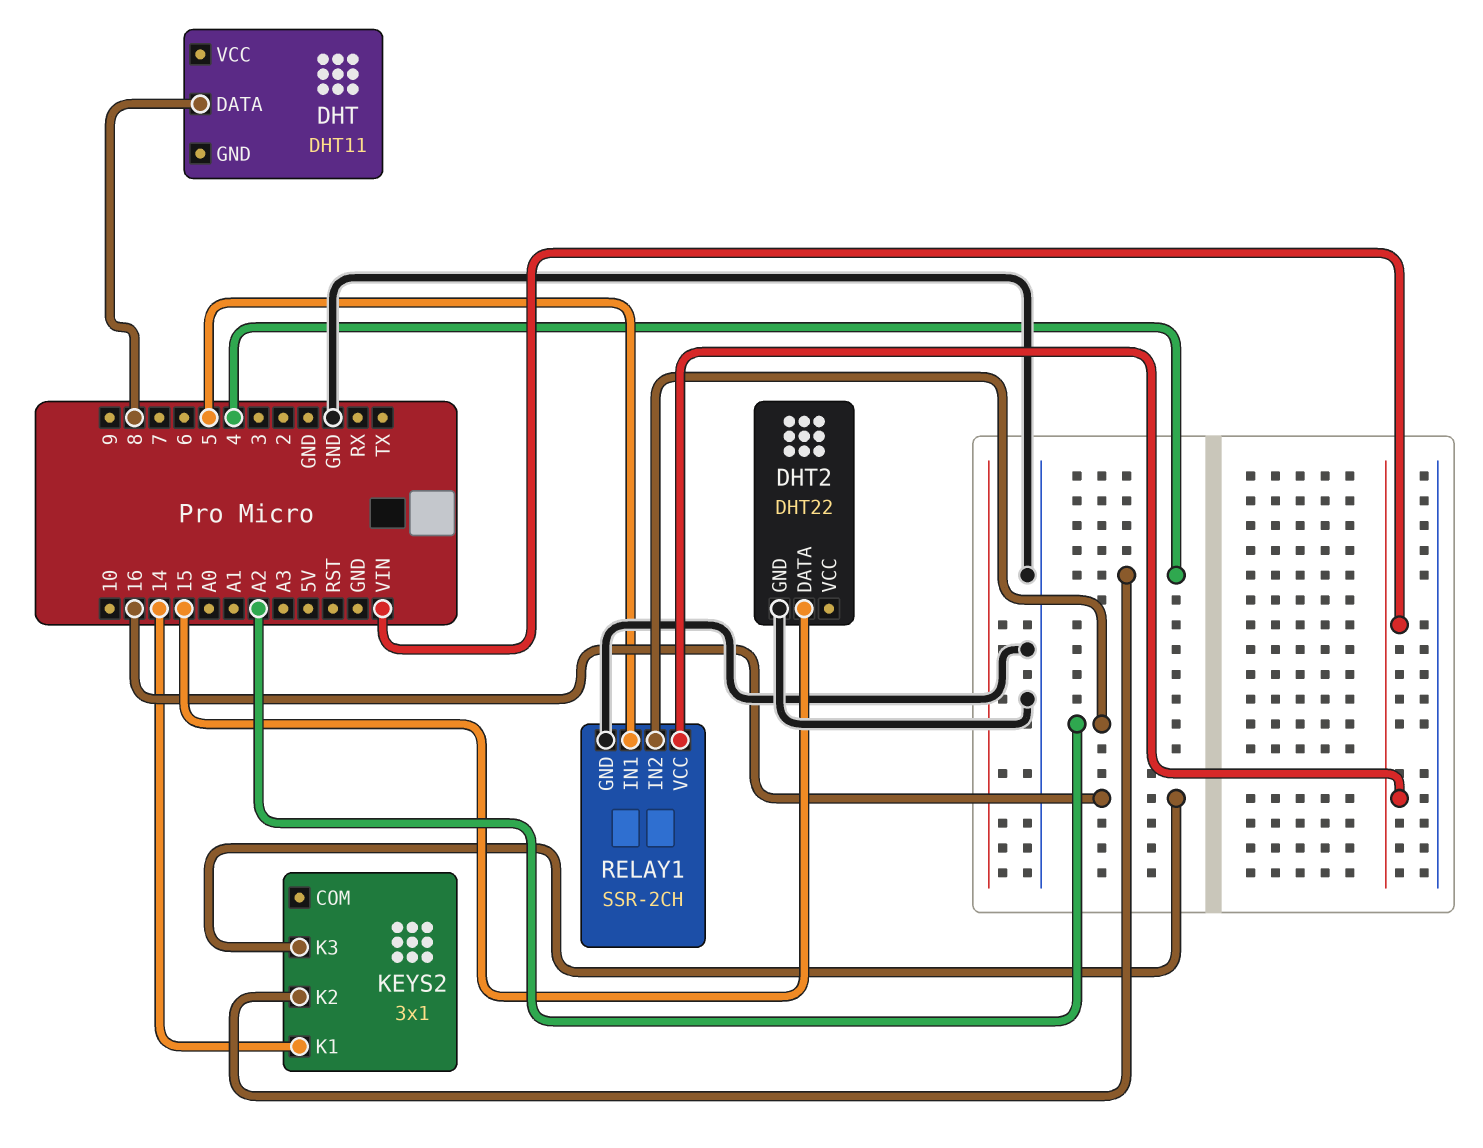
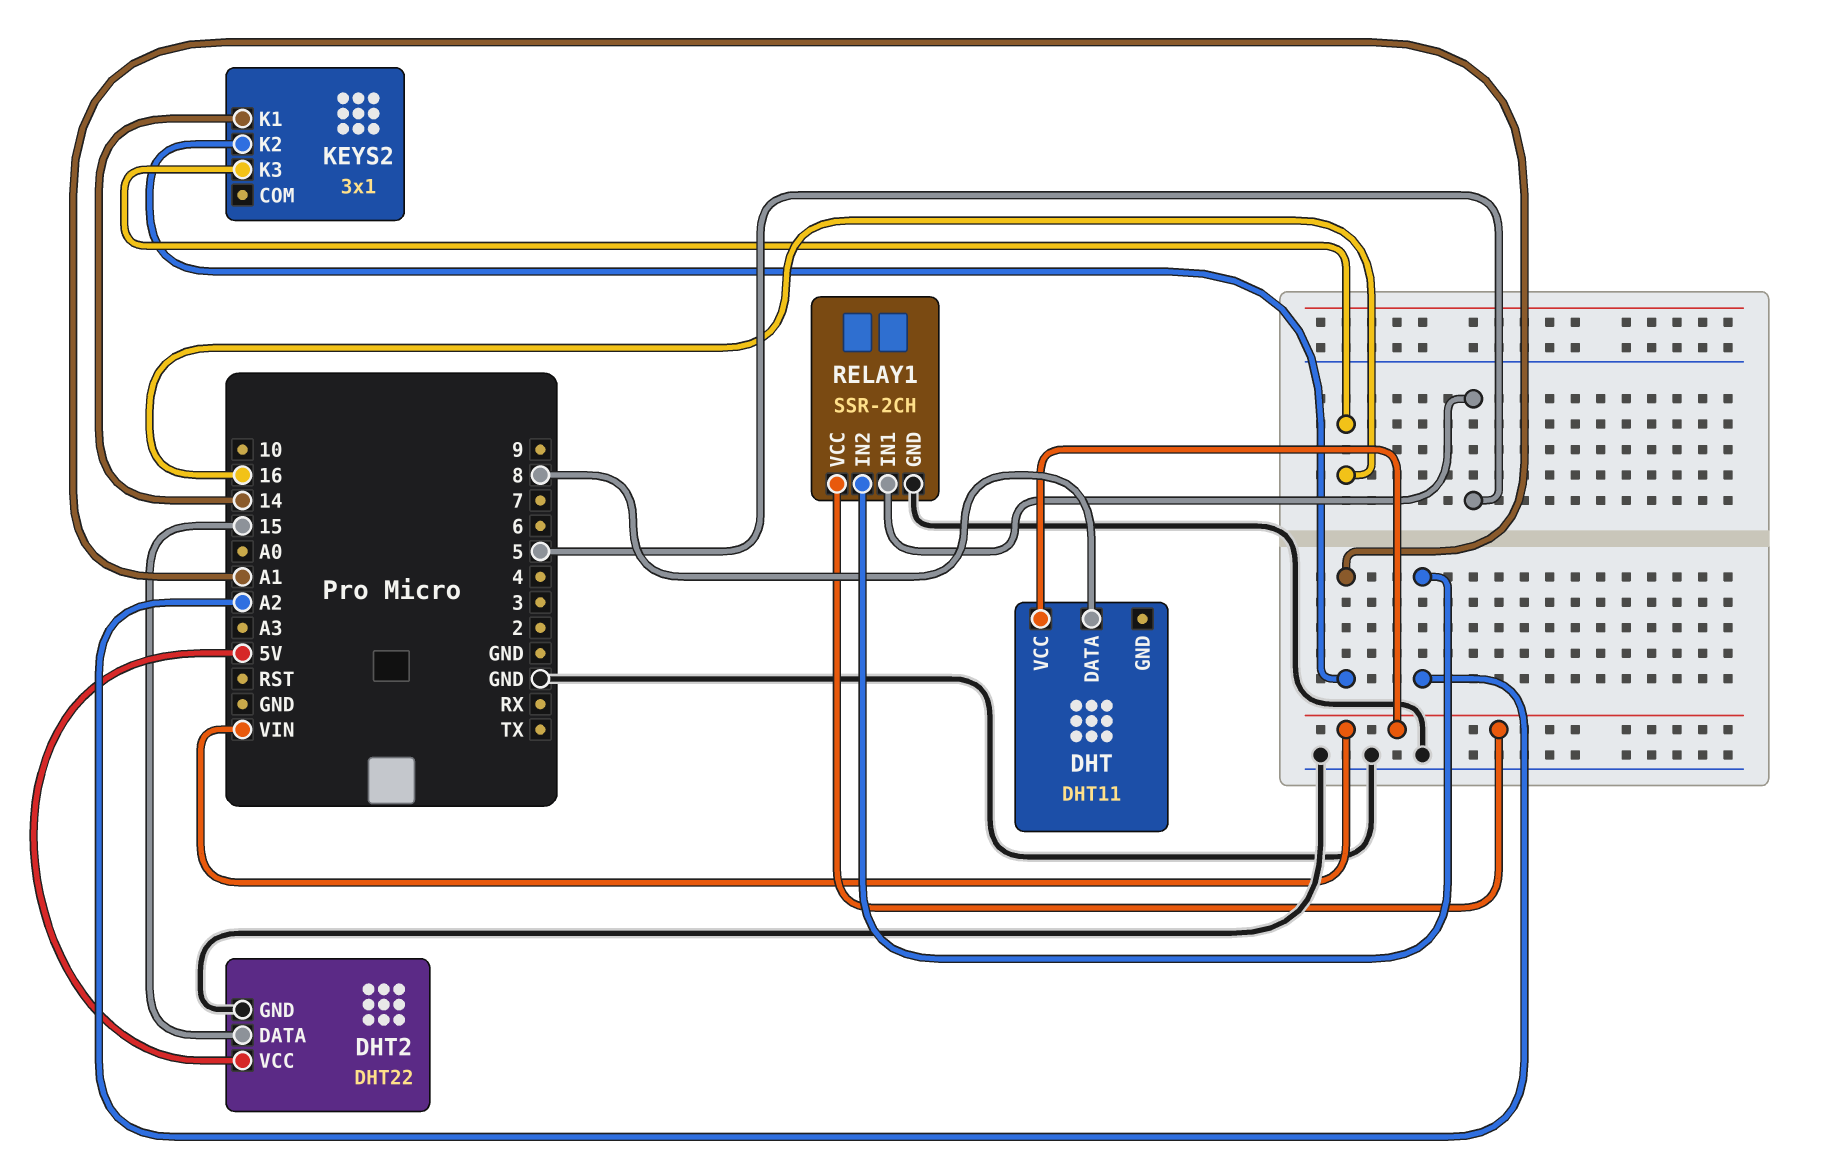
DHT pin VCC: none -> VIN
DHT2 pin VCC: none -> 5V
KEYS2 pin K2: 4 -> A1

